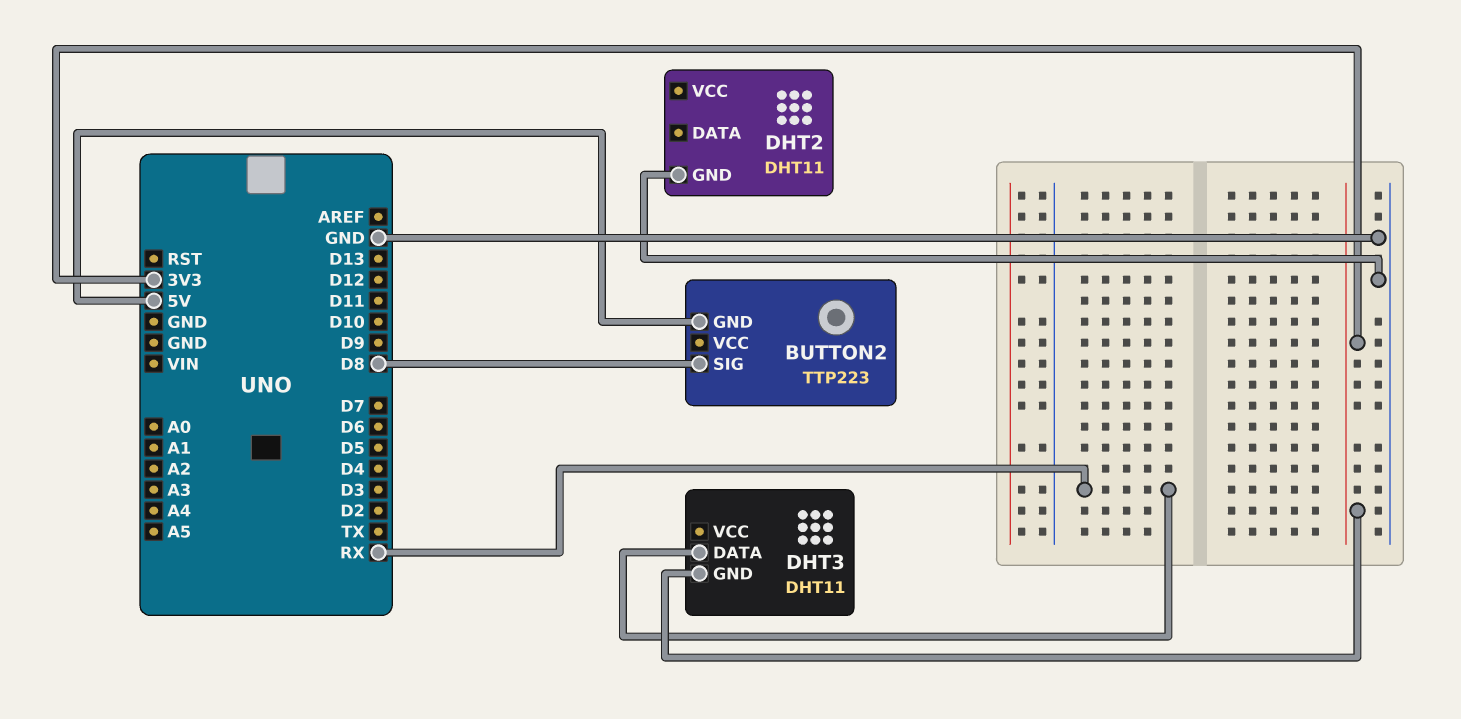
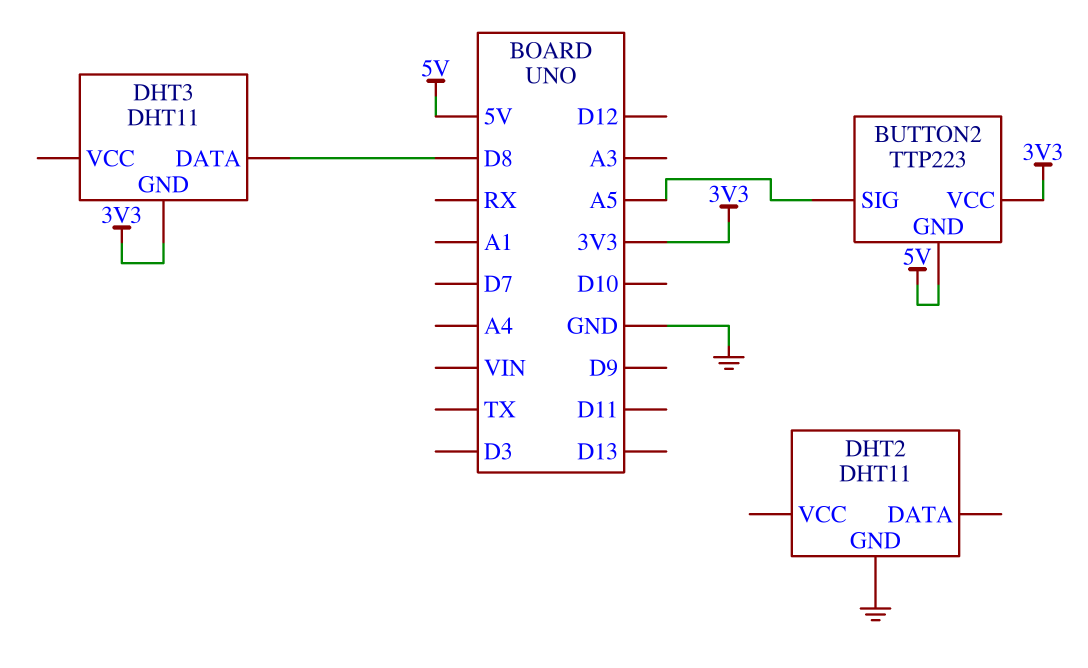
BUTTON2 pin SIG: D8 -> A5
BUTTON2 pin VCC: none -> 3V3
DHT3 pin DATA: RX -> D8

